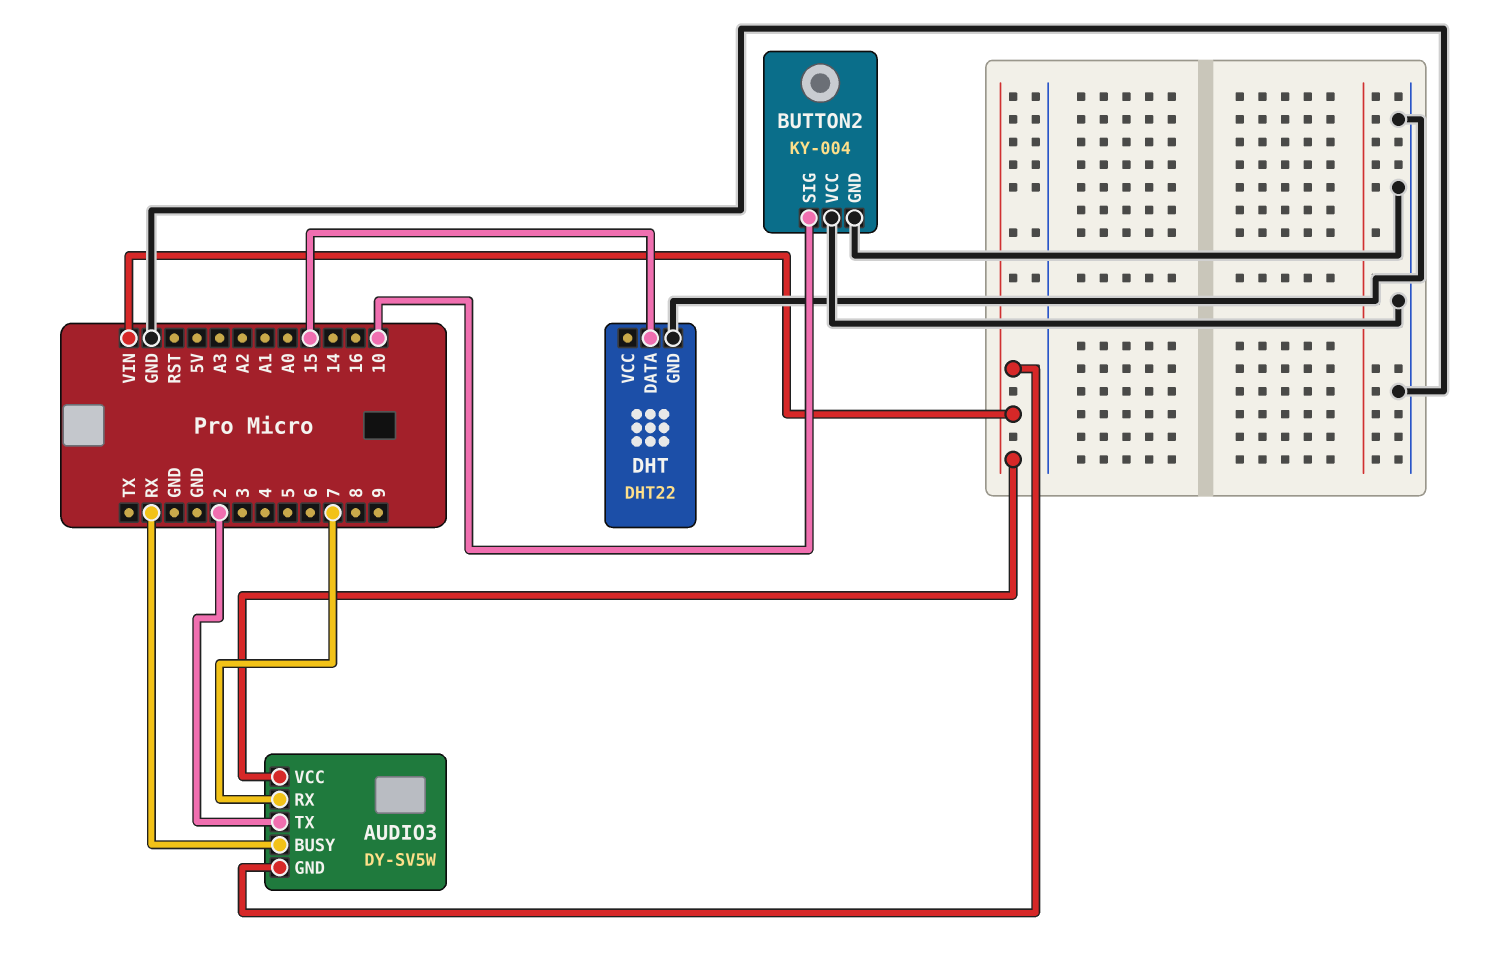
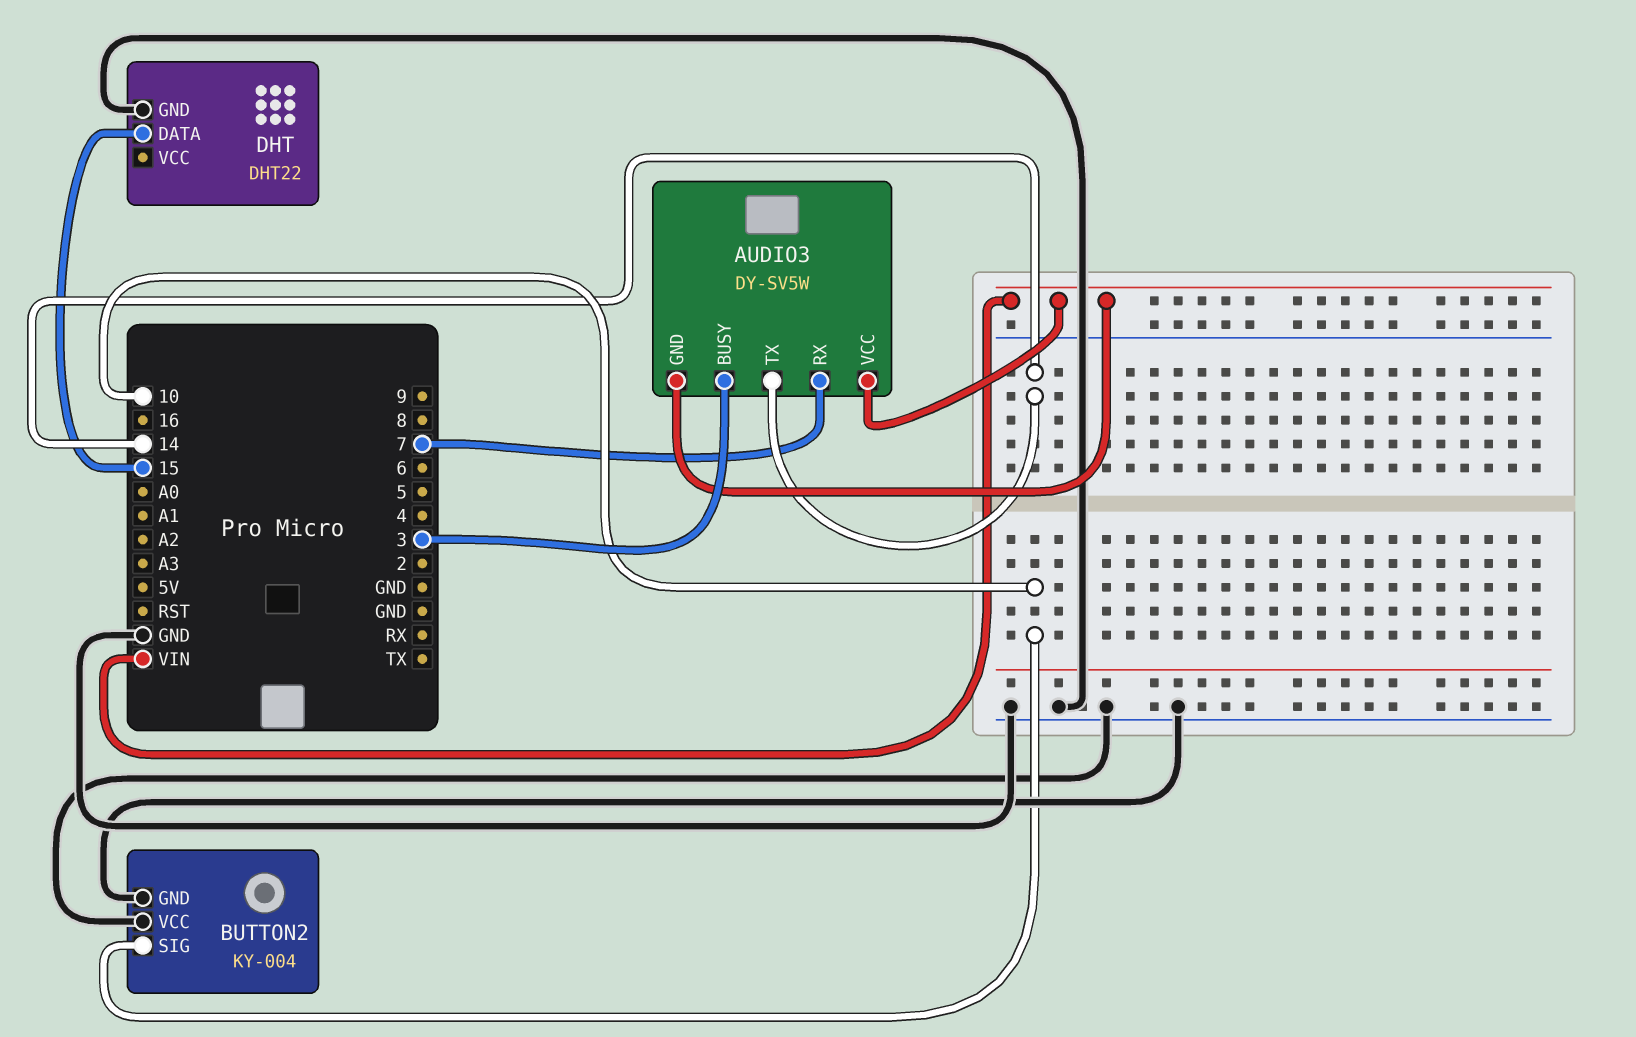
AUDIO3 pin BUSY: RX -> 3
AUDIO3 pin TX: 2 -> 14

